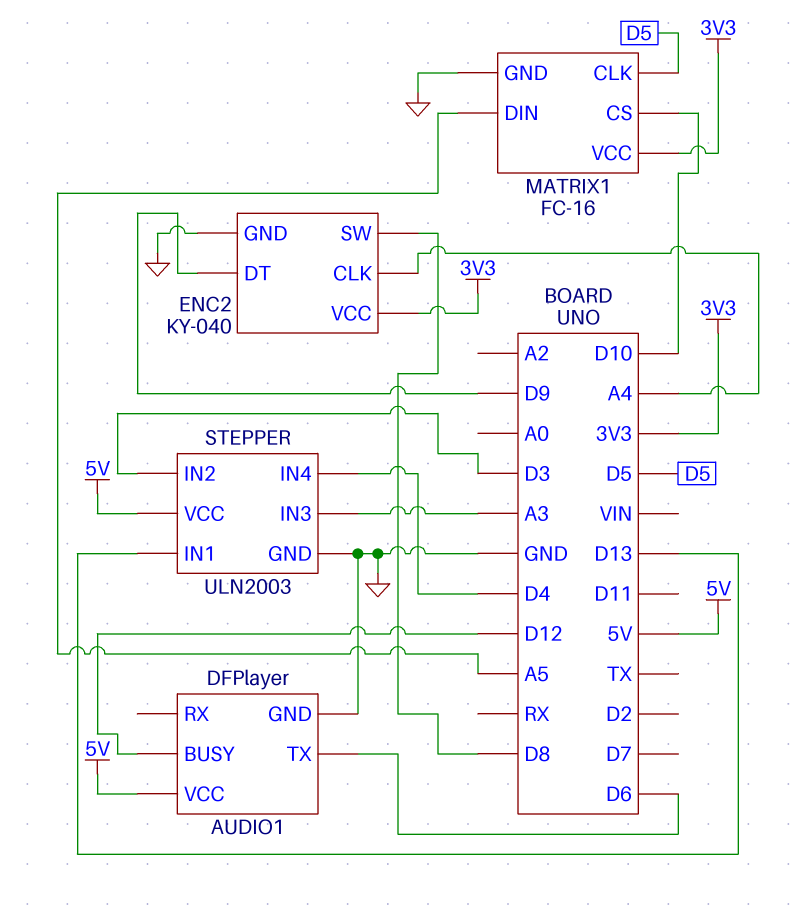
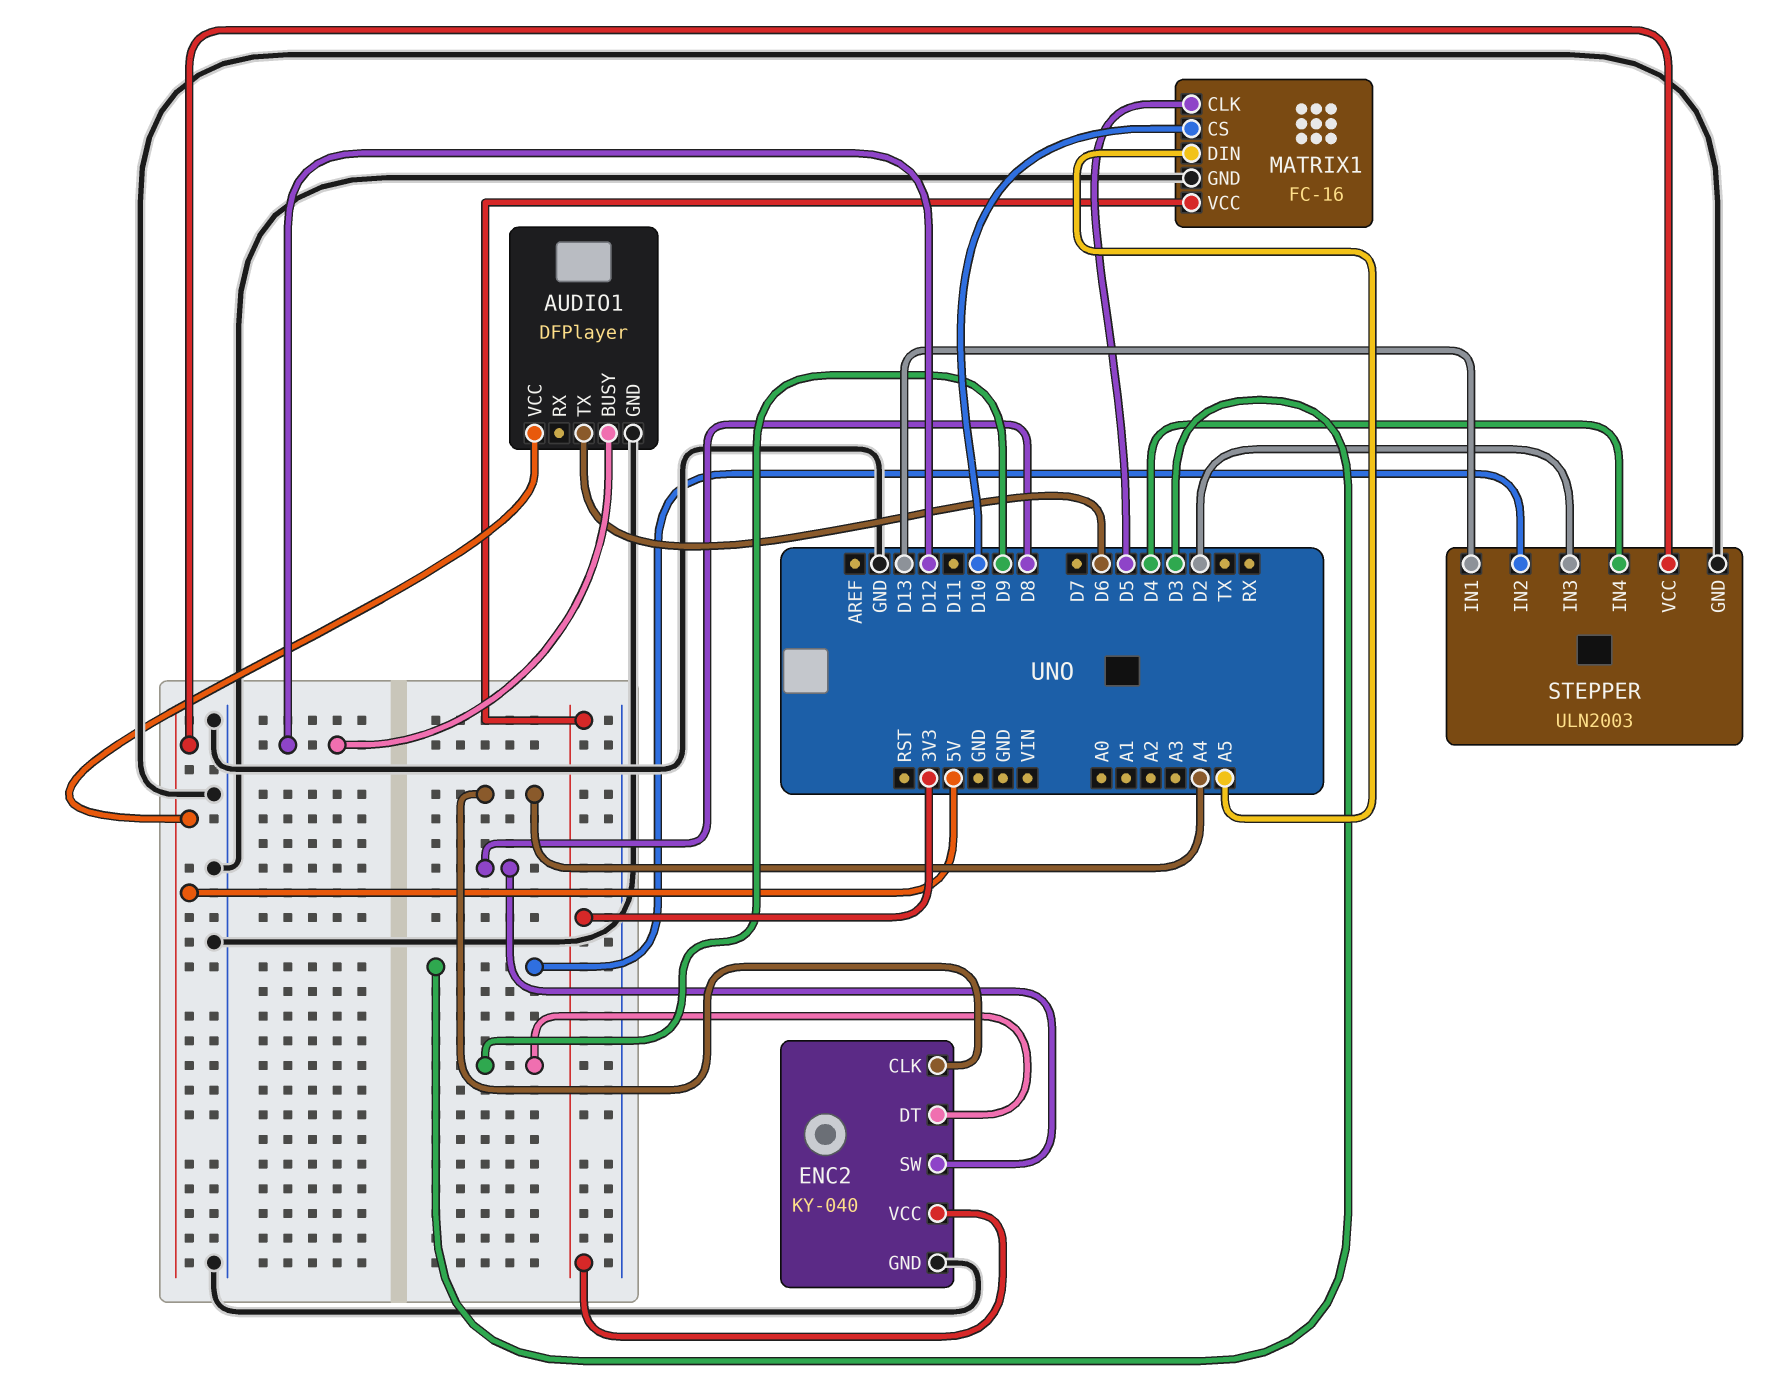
STEPPER pin IN3: A3 -> D2

